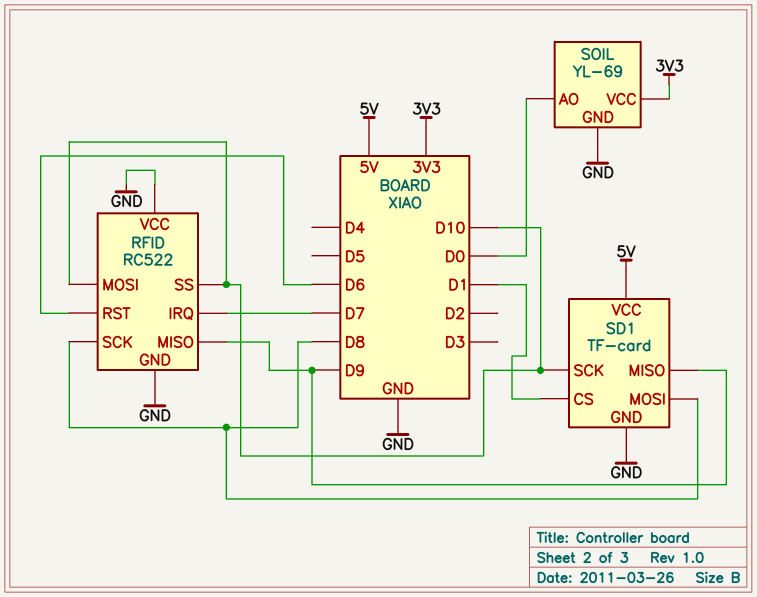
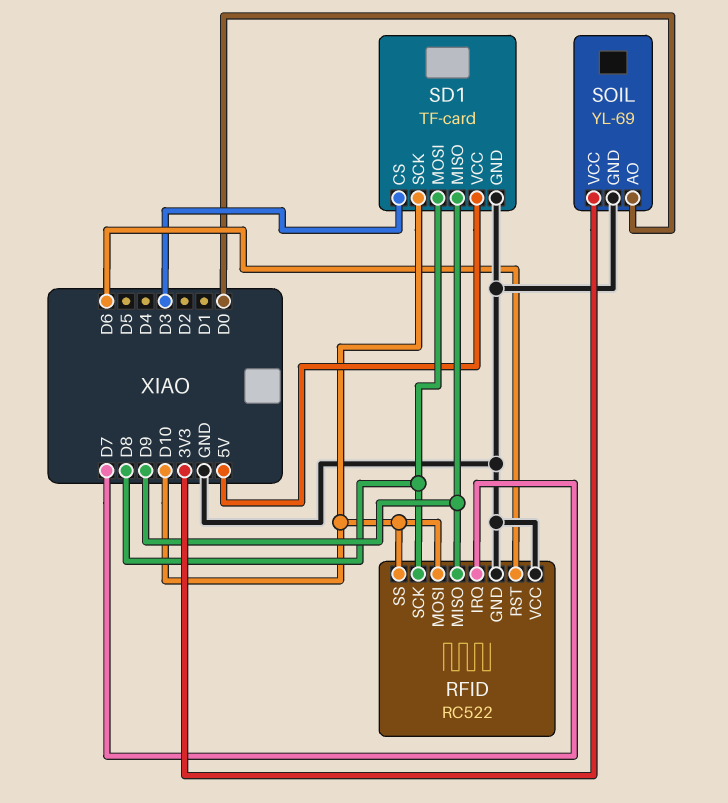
SD1 pin CS: D1 -> D3

